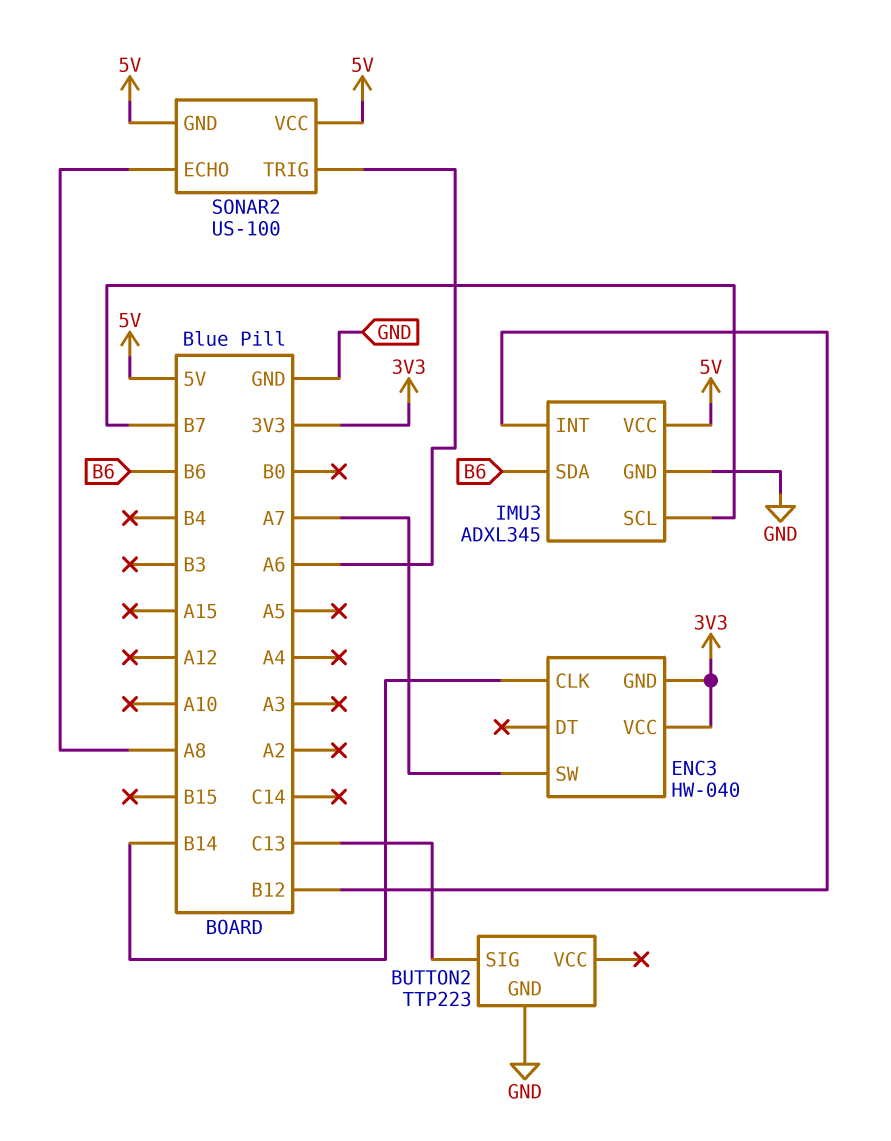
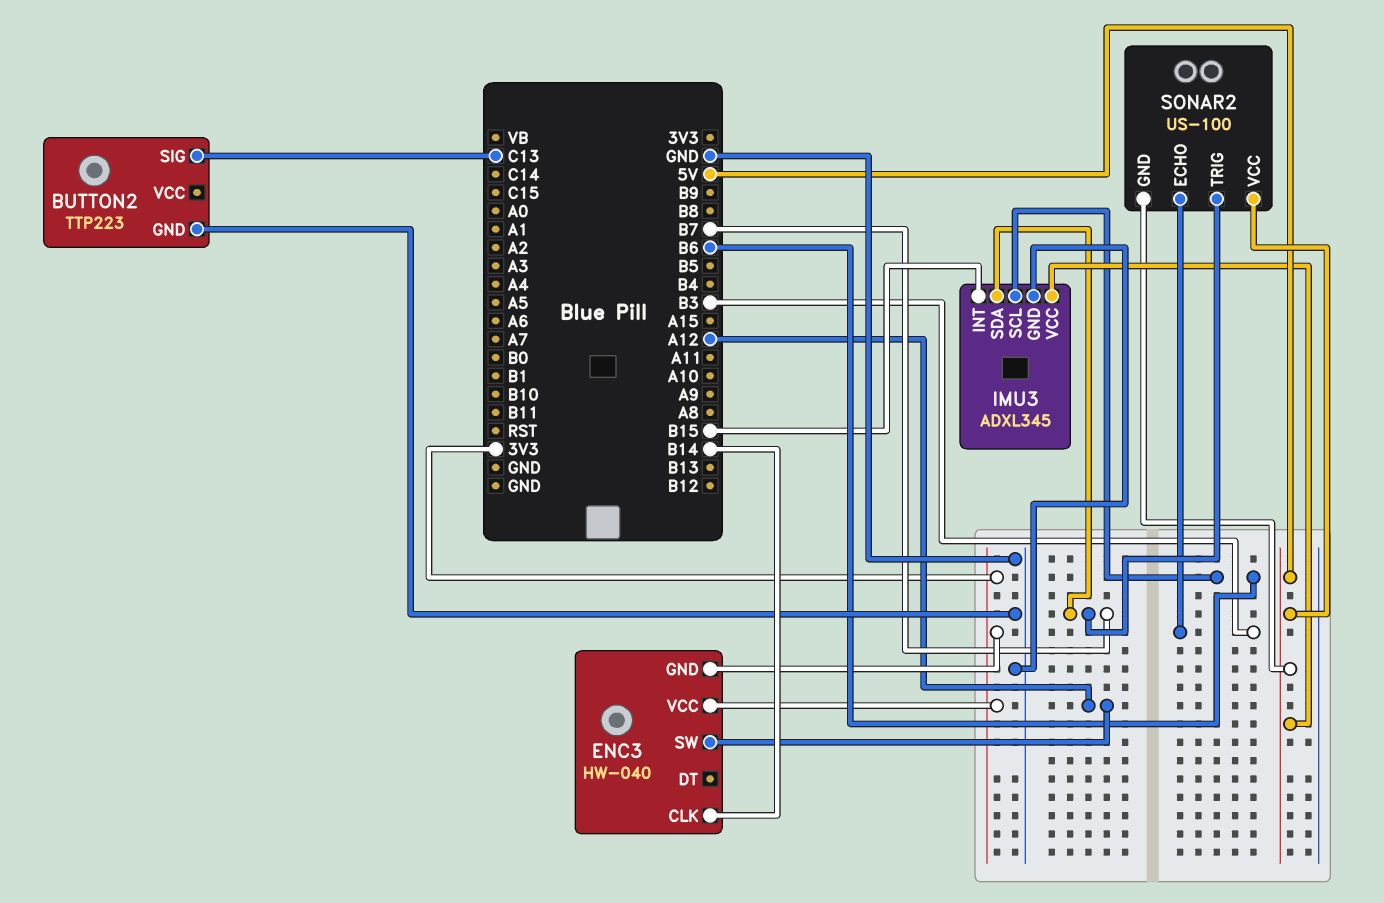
ENC3 pin SW: A7 -> A12
IMU3 pin INT: B12 -> B15
IMU3 pin SCL: B7 -> B6
IMU3 pin SDA: B6 -> B7
SONAR2 pin ECHO: A8 -> B3
SONAR2 pin TRIG: A6 -> B7

